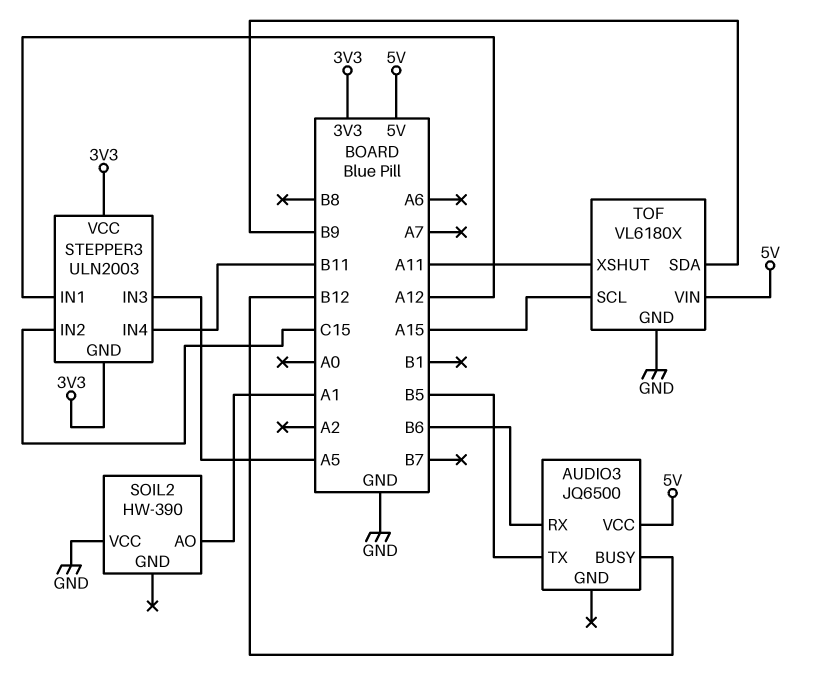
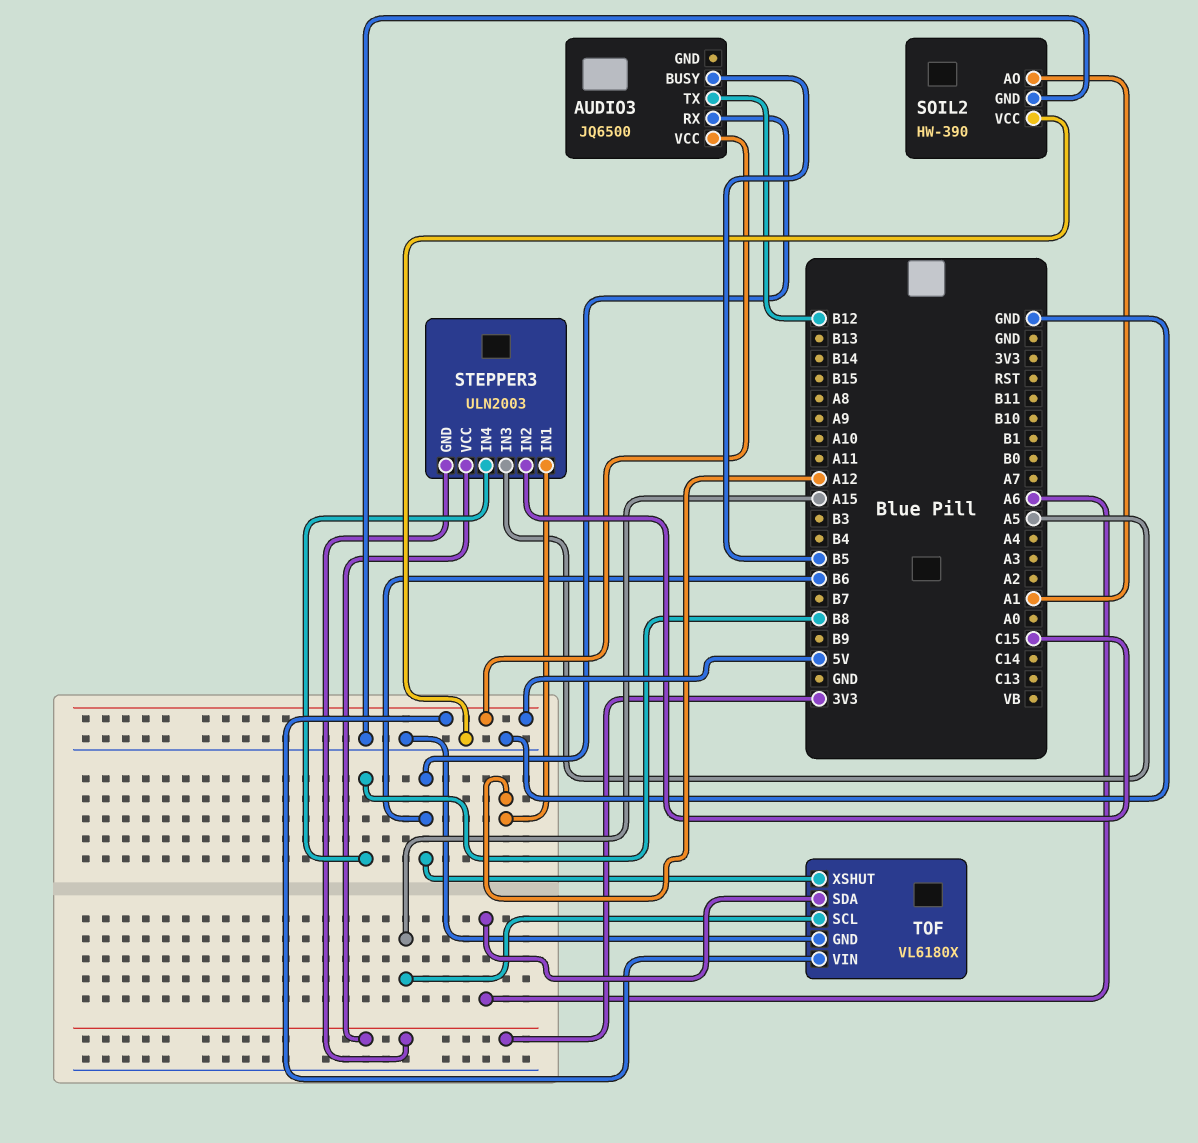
AUDIO3 pin BUSY: B12 -> B5
AUDIO3 pin TX: B5 -> B12
SOIL2 pin GND: none -> GND
STEPPER3 pin IN4: B11 -> B8
TOF pin SDA: B9 -> A6
TOF pin XSHUT: A11 -> B6

